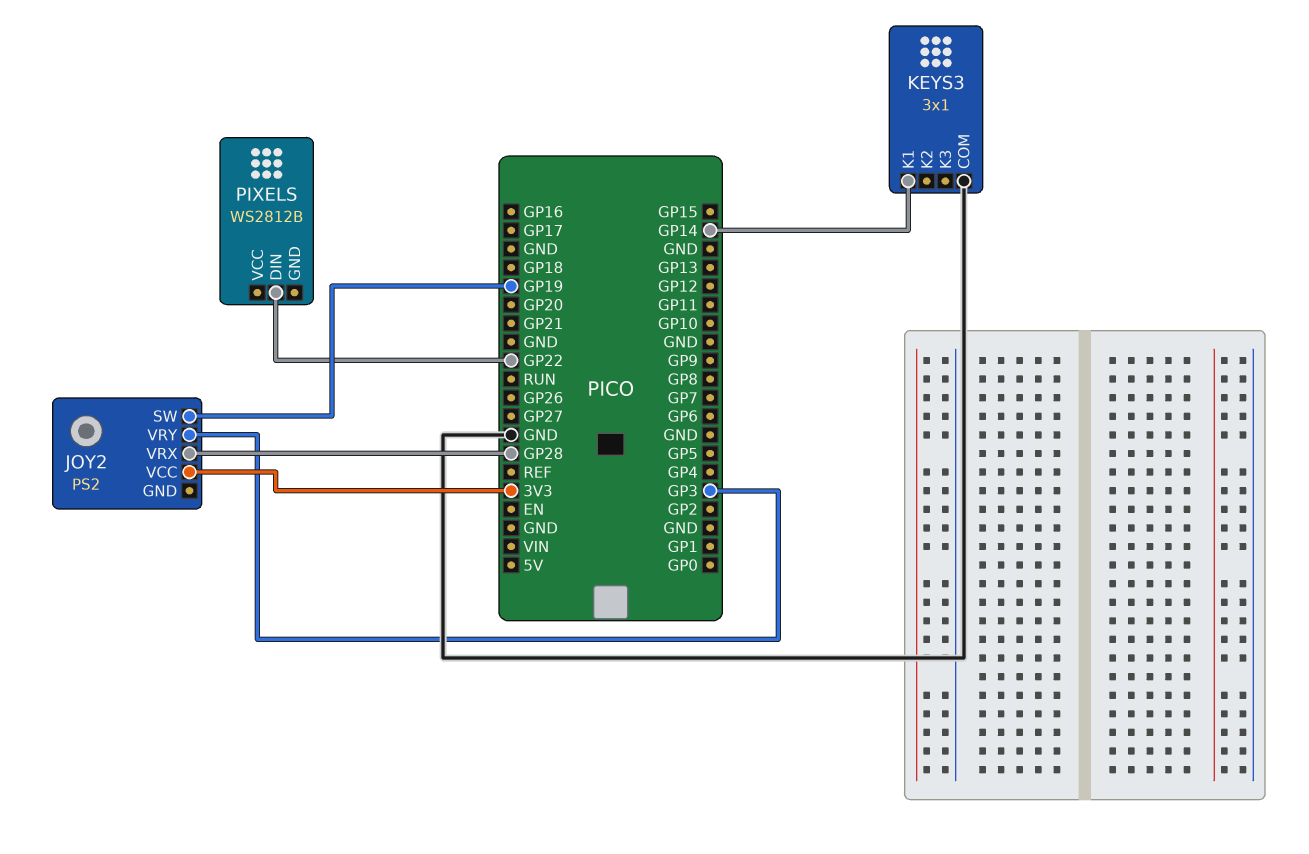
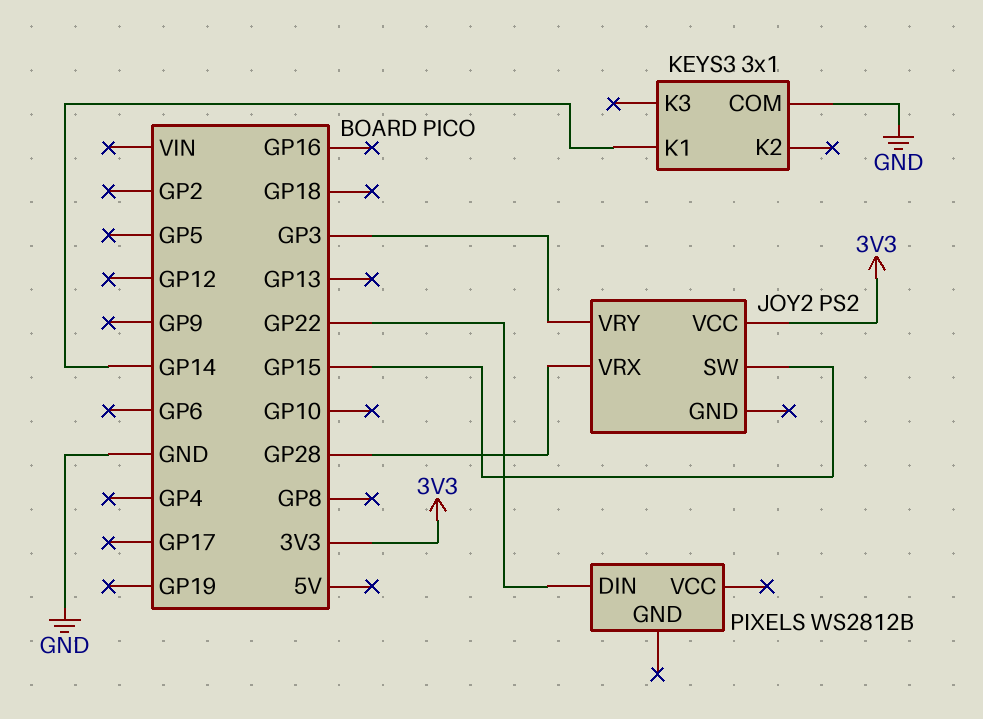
JOY2 pin SW: GP19 -> GP15

